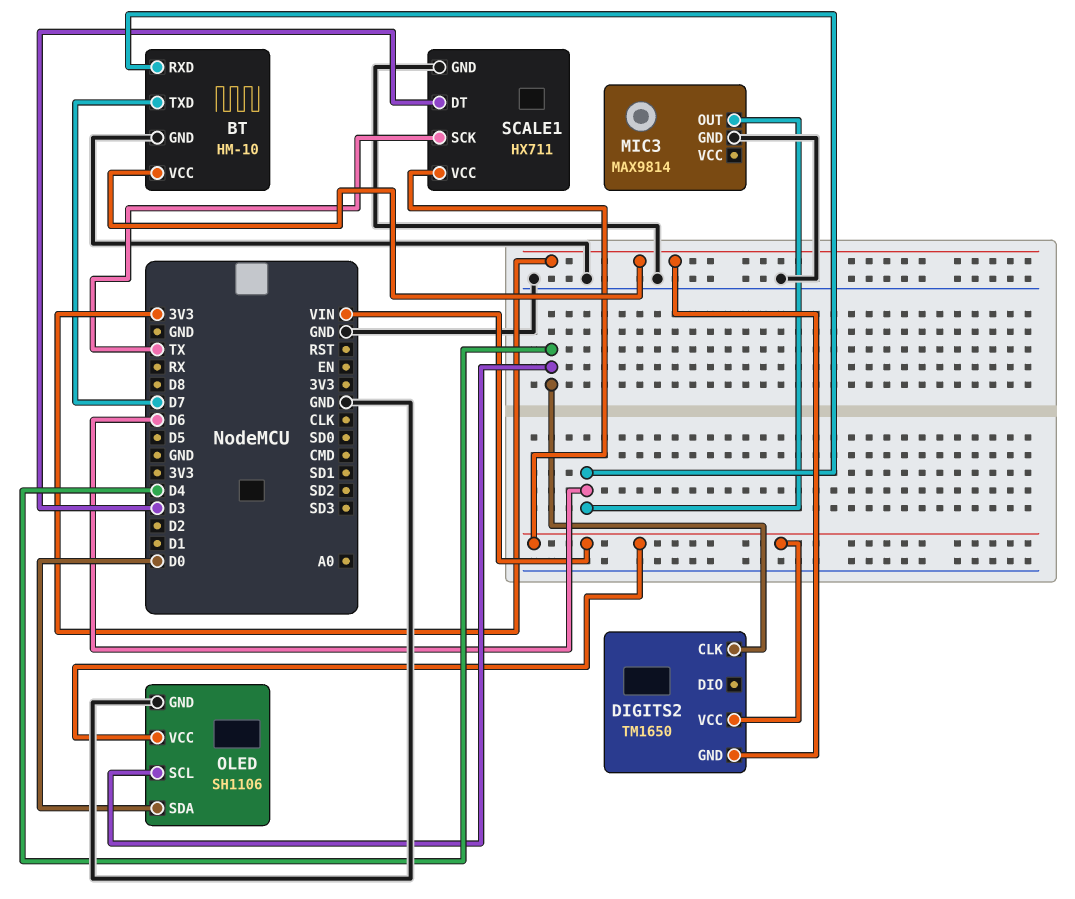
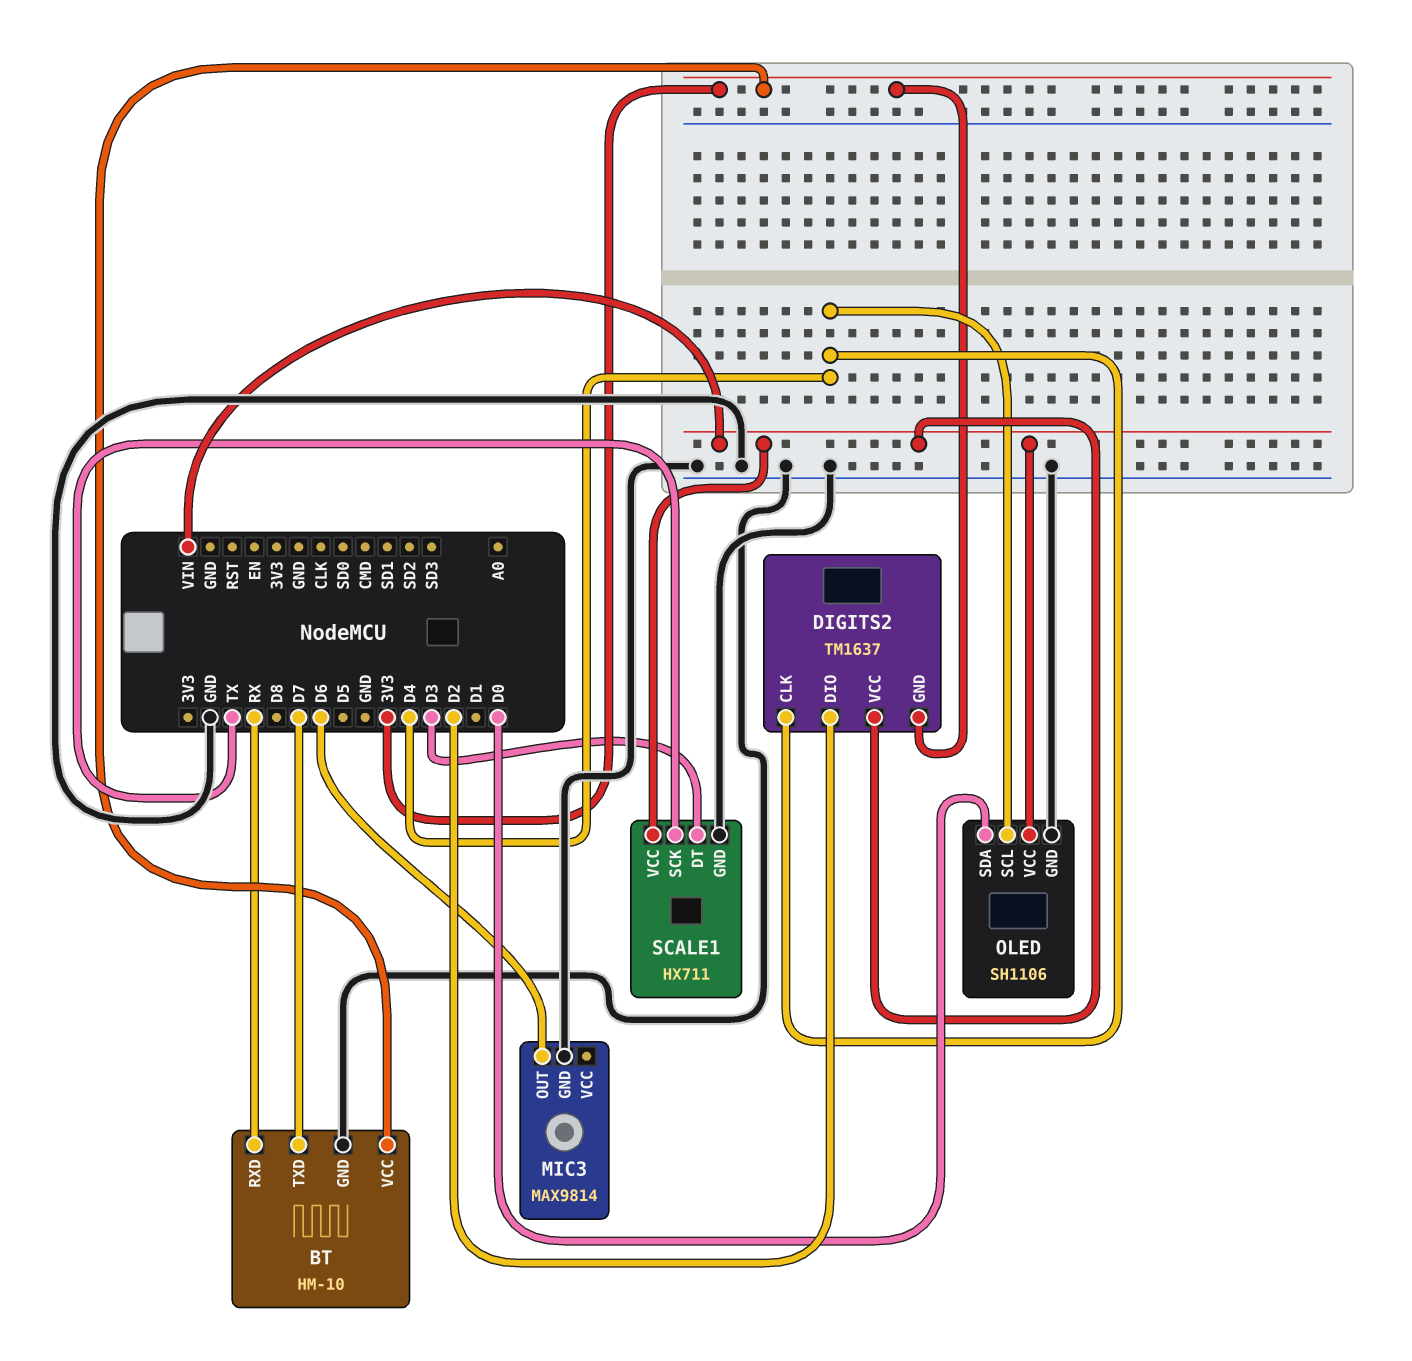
BT pin RXD: D6 -> RX
DIGITS2: TM1650 -> TM1637
DIGITS2 pin DIO: none -> D2

